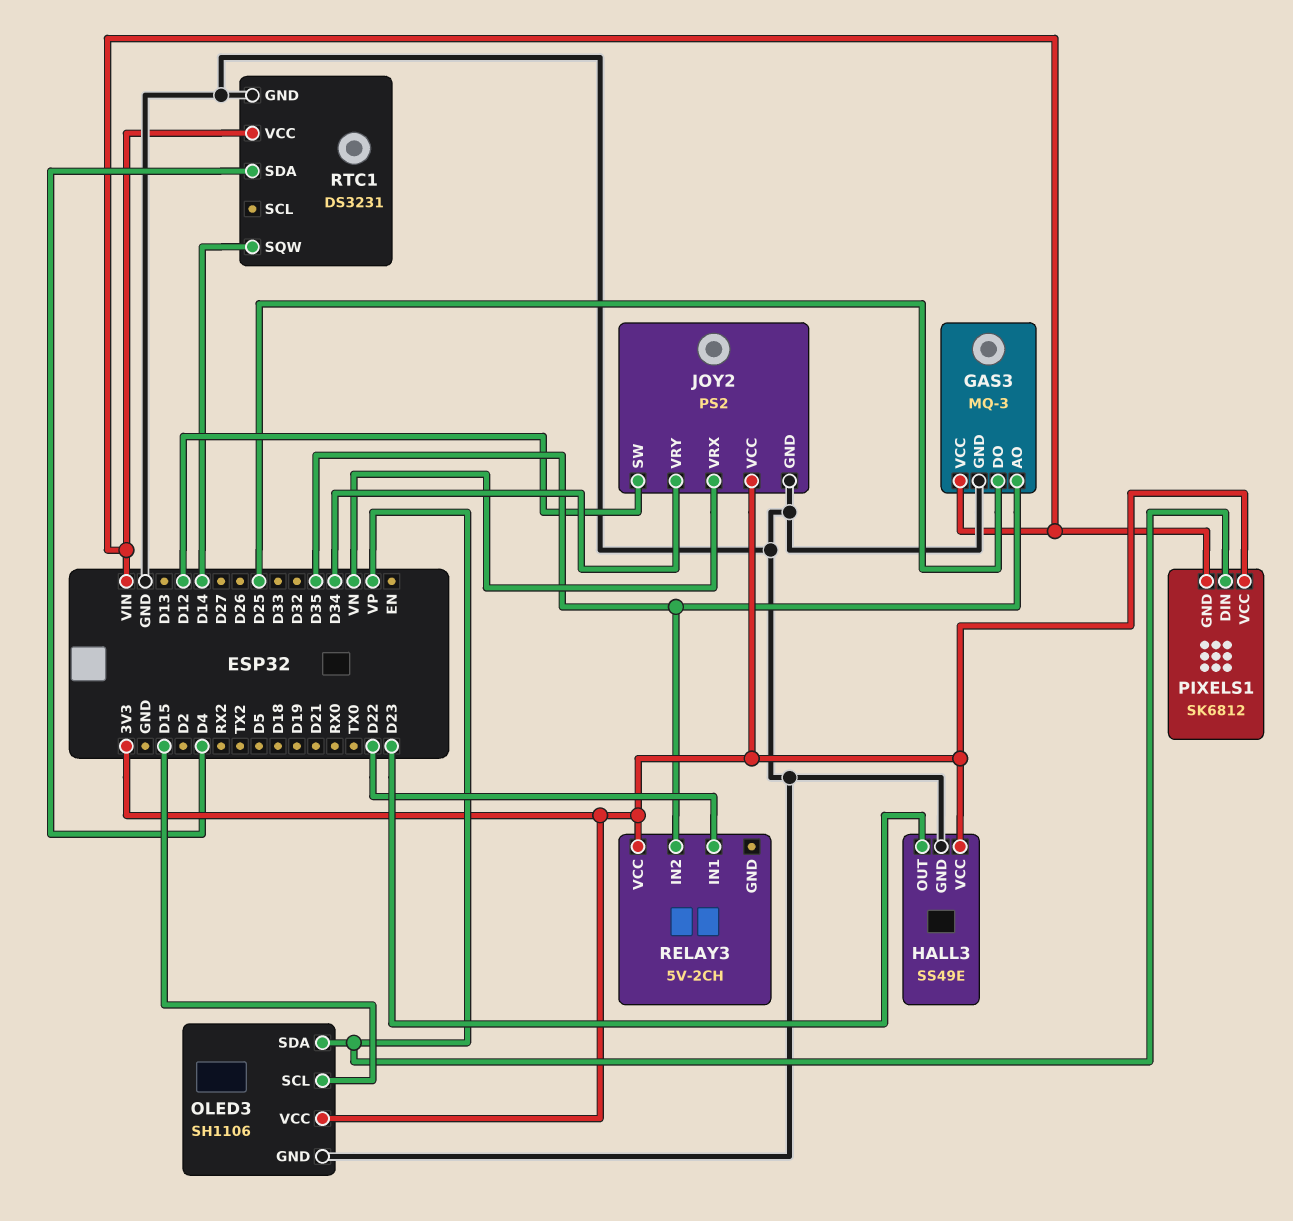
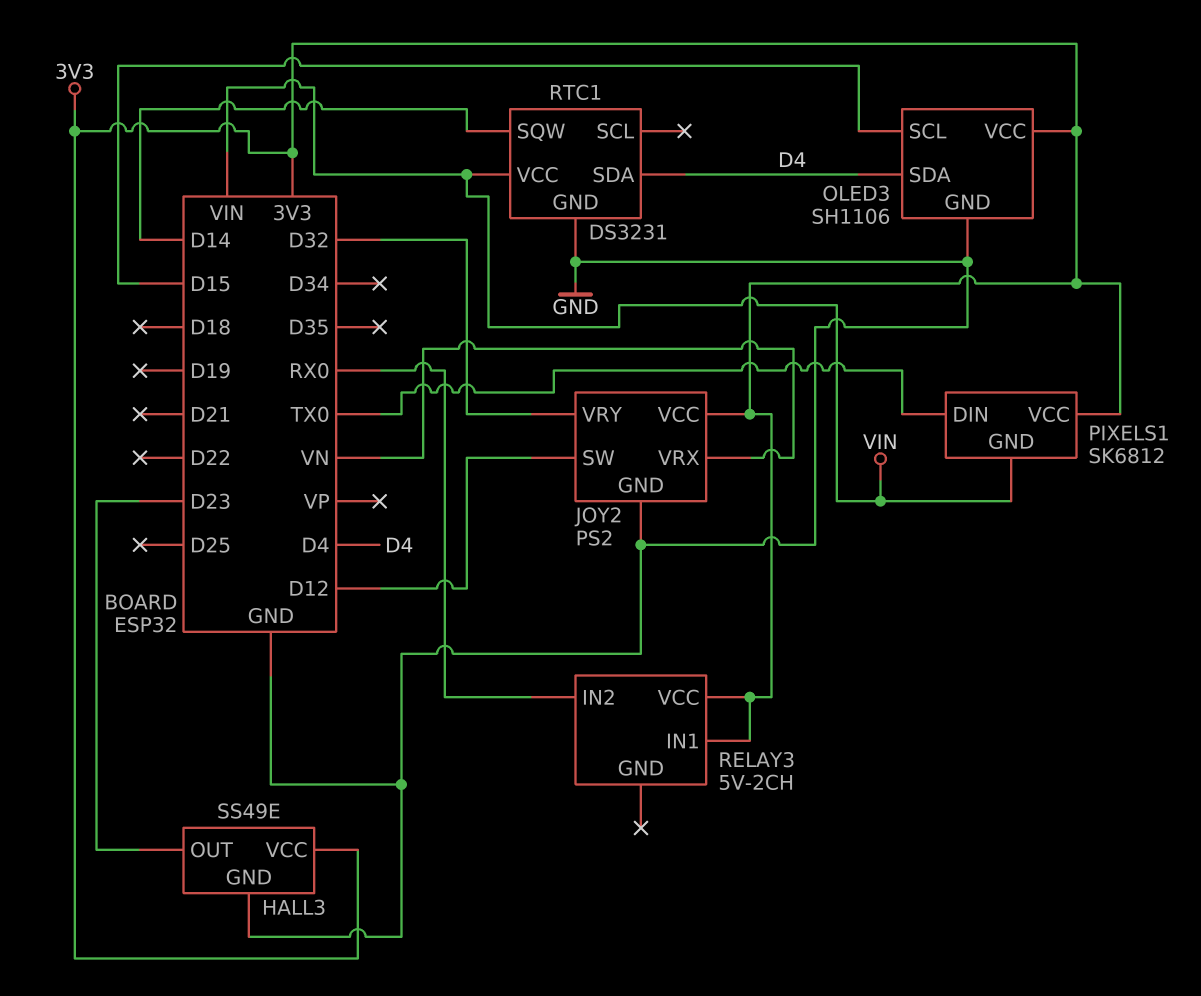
GAS3: MQ-3 -> none
GAS3 pin AO: D35 -> none
GAS3 pin DO: D25 -> none
GAS3 pin GND: GND -> none
GAS3 pin VCC: VIN -> none
JOY2 pin VRY: D34 -> D32
OLED3 pin SDA: VP -> D4
PIXELS1 pin DIN: VP -> TX0
RELAY3 pin IN1: D22 -> 3V3
RELAY3 pin IN2: D35 -> RX0

